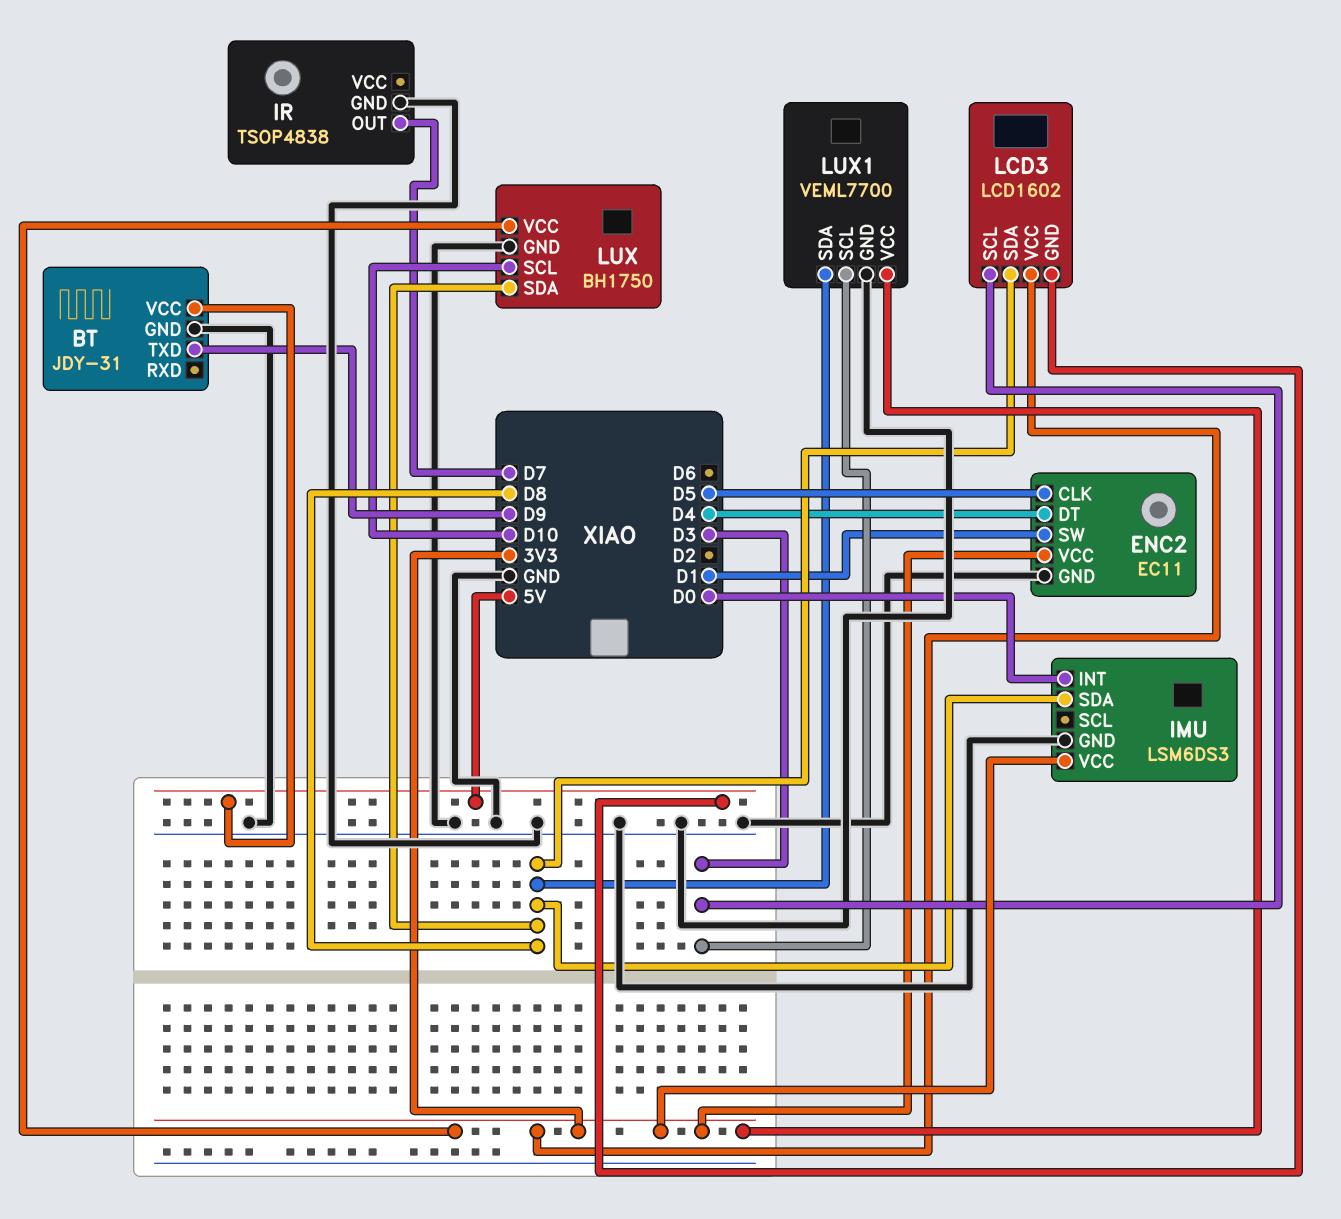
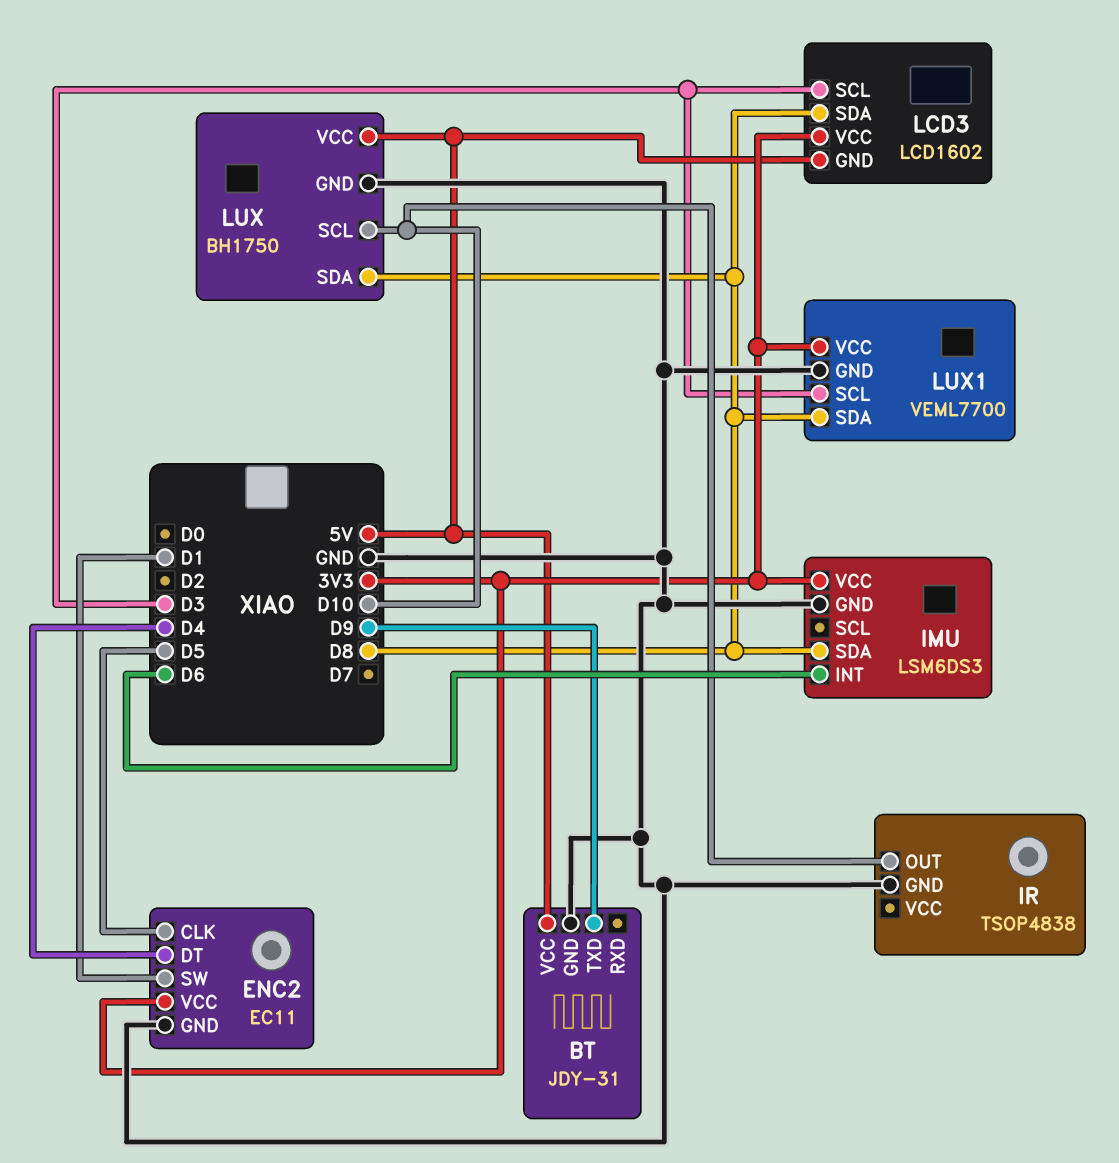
IMU pin INT: D0 -> D6
IR pin OUT: D7 -> D10
LUX pin VCC: 3V3 -> 5V

